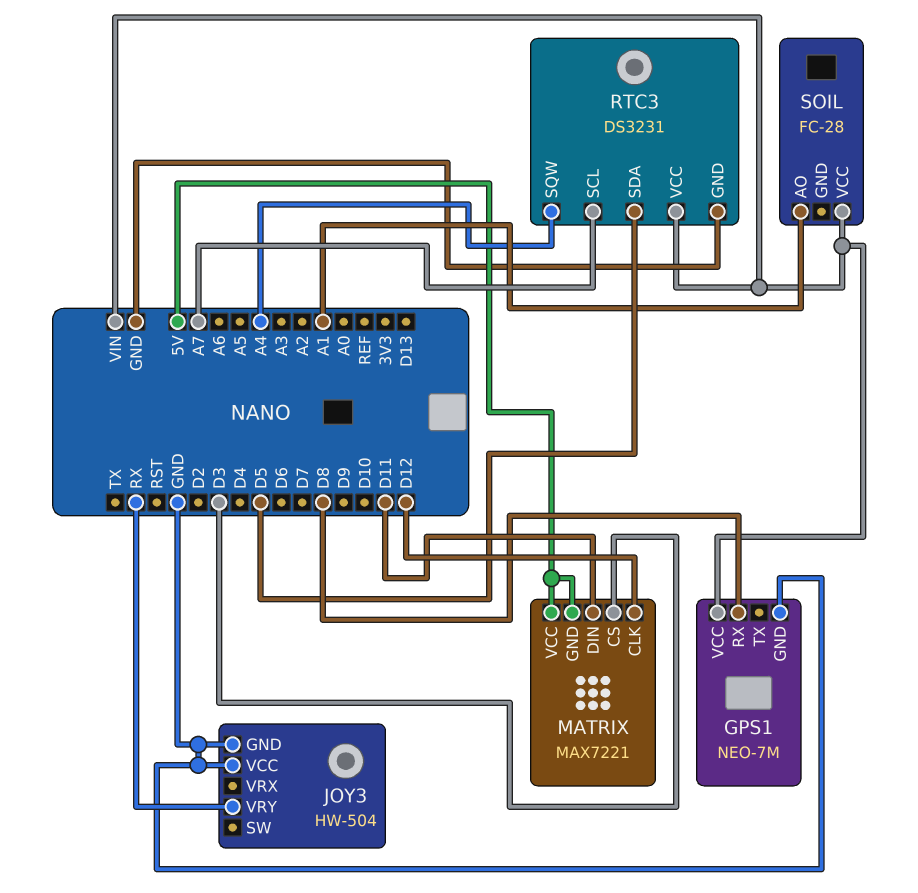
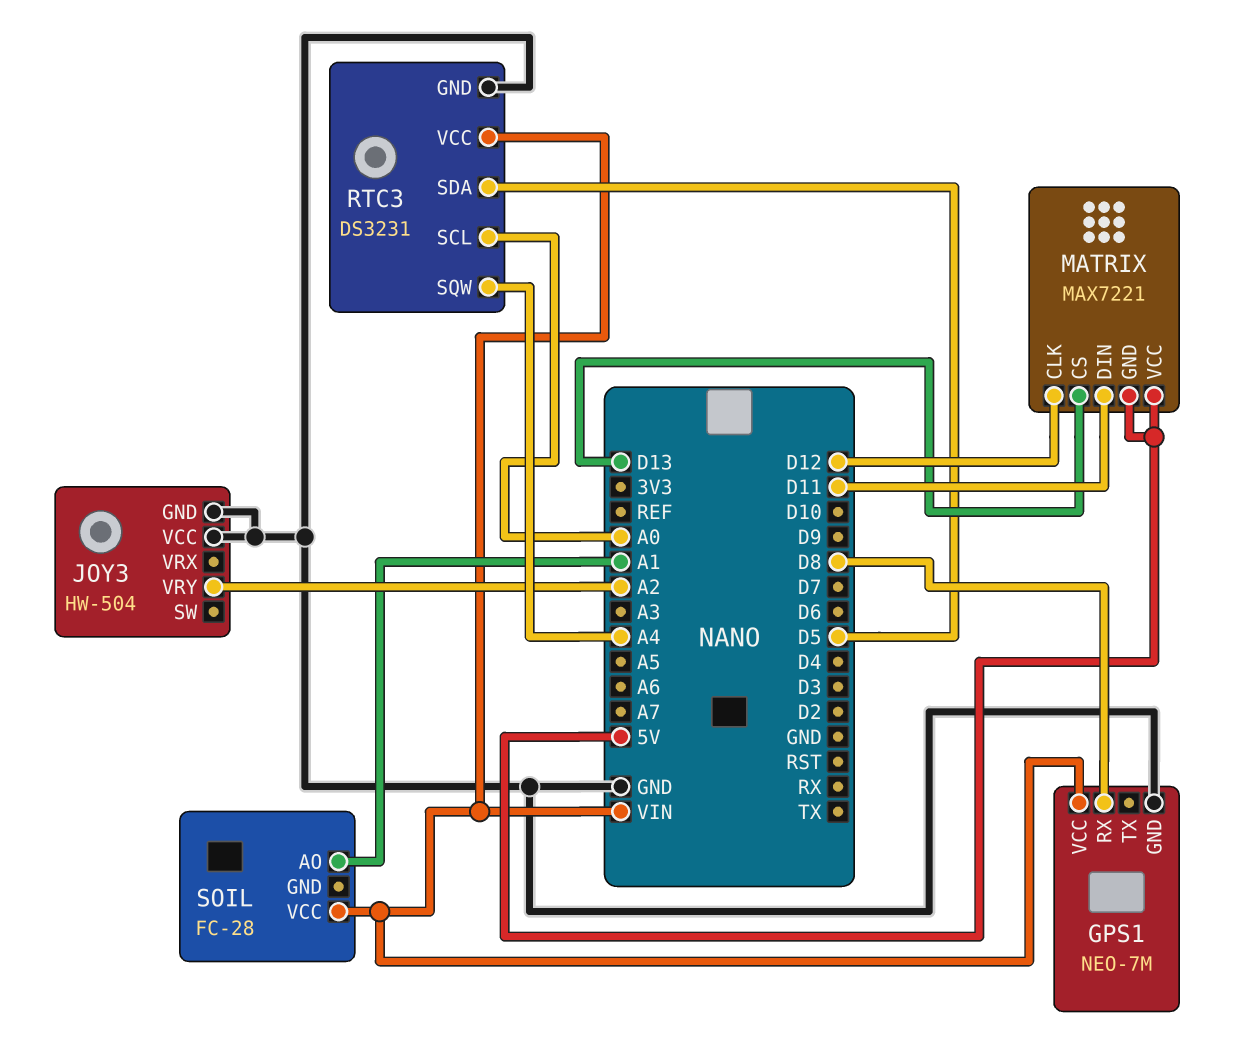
JOY3 pin VRY: RX -> A2
MATRIX pin CS: D3 -> D13
RTC3 pin SCL: A7 -> A0

